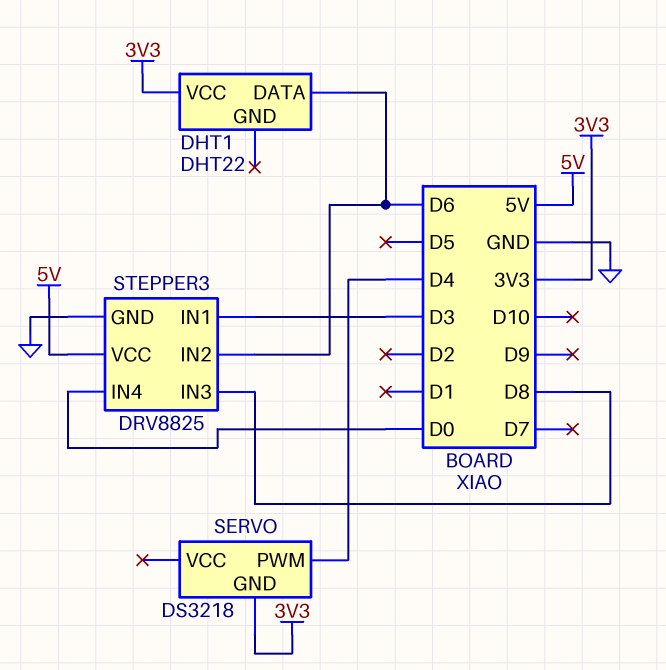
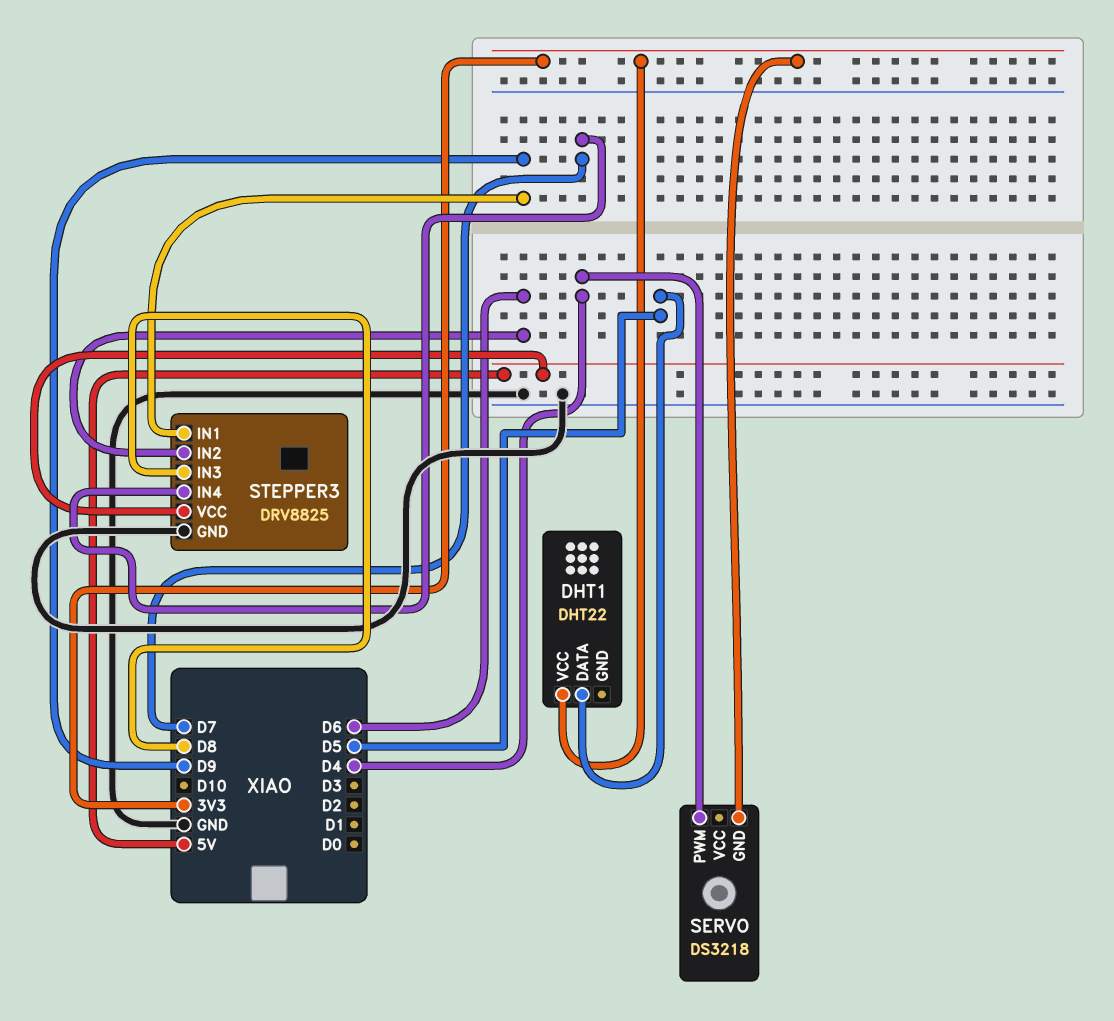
DHT1 pin DATA: D6 -> D5
STEPPER3 pin IN1: D3 -> D9
STEPPER3 pin IN4: D0 -> D7

